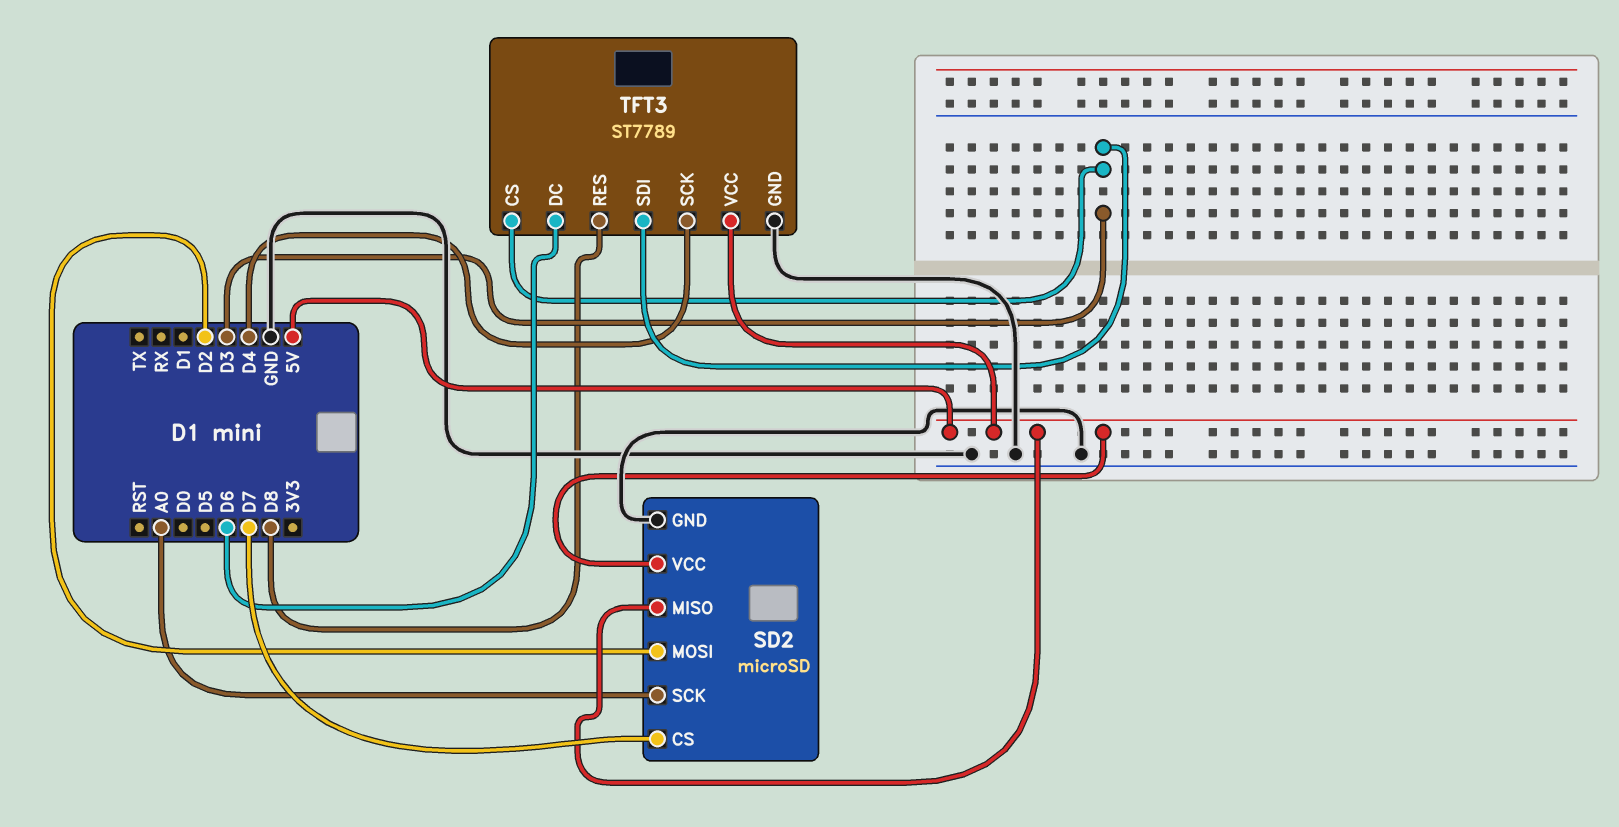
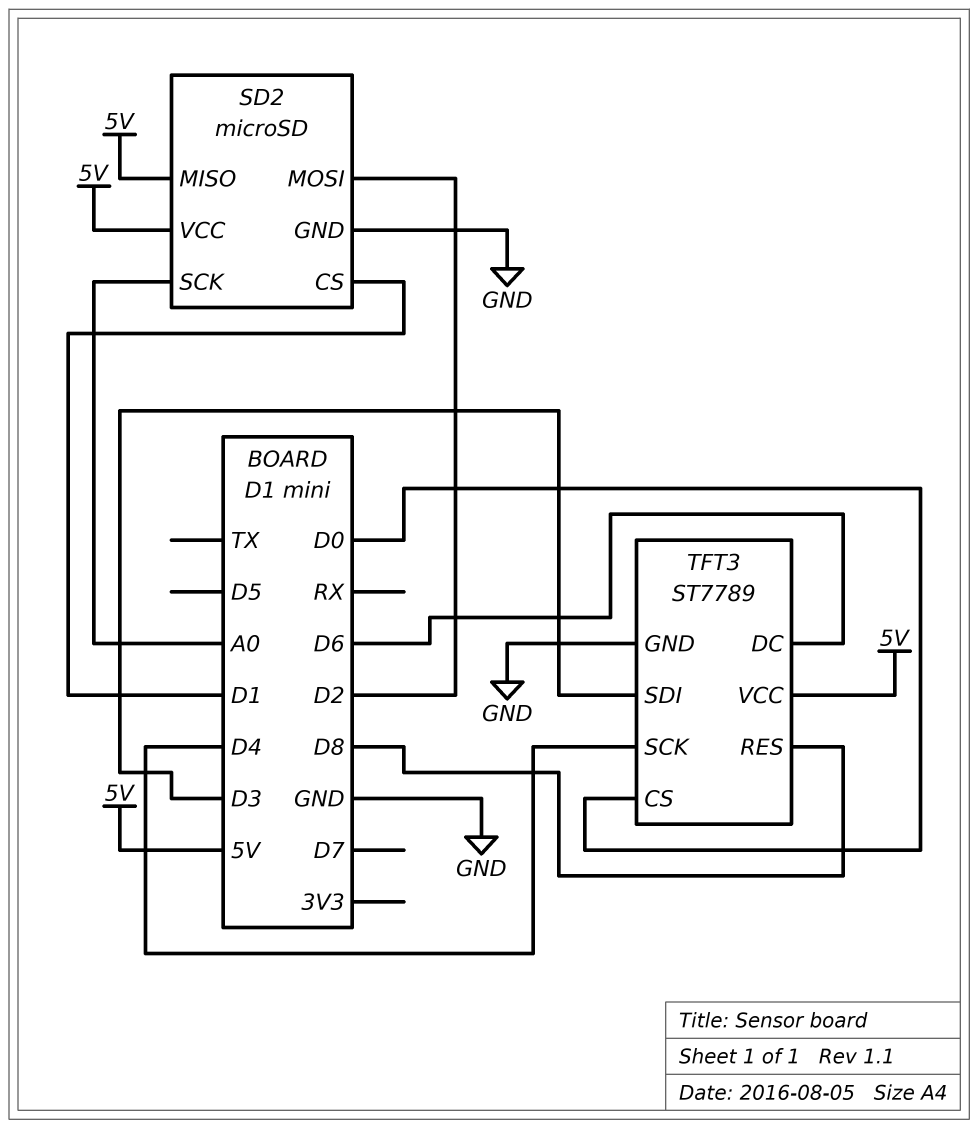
SD2 pin CS: D7 -> D1
TFT3 pin CS: D3 -> D0

